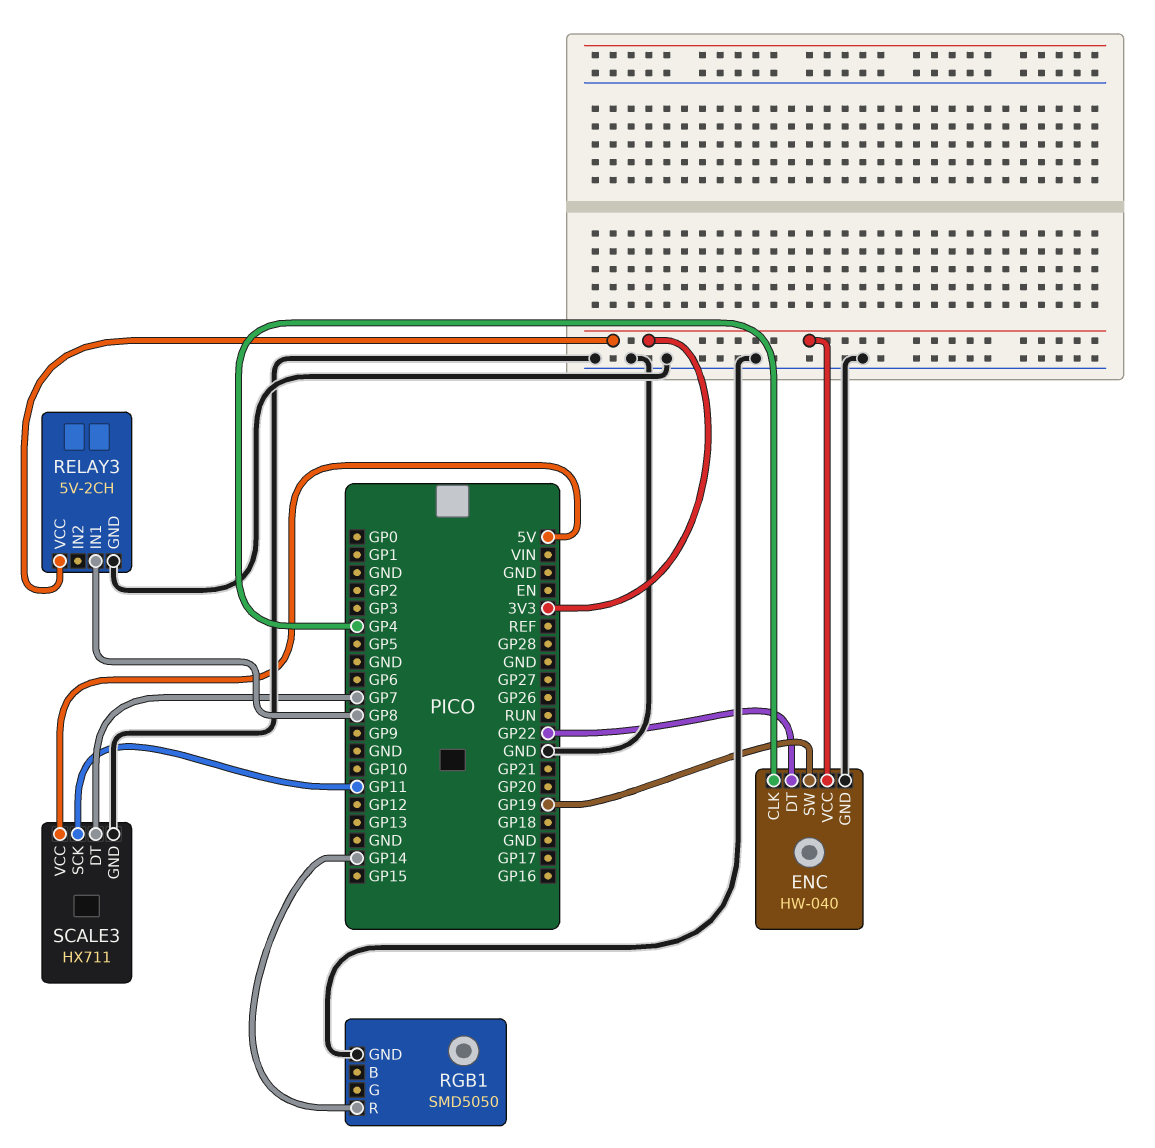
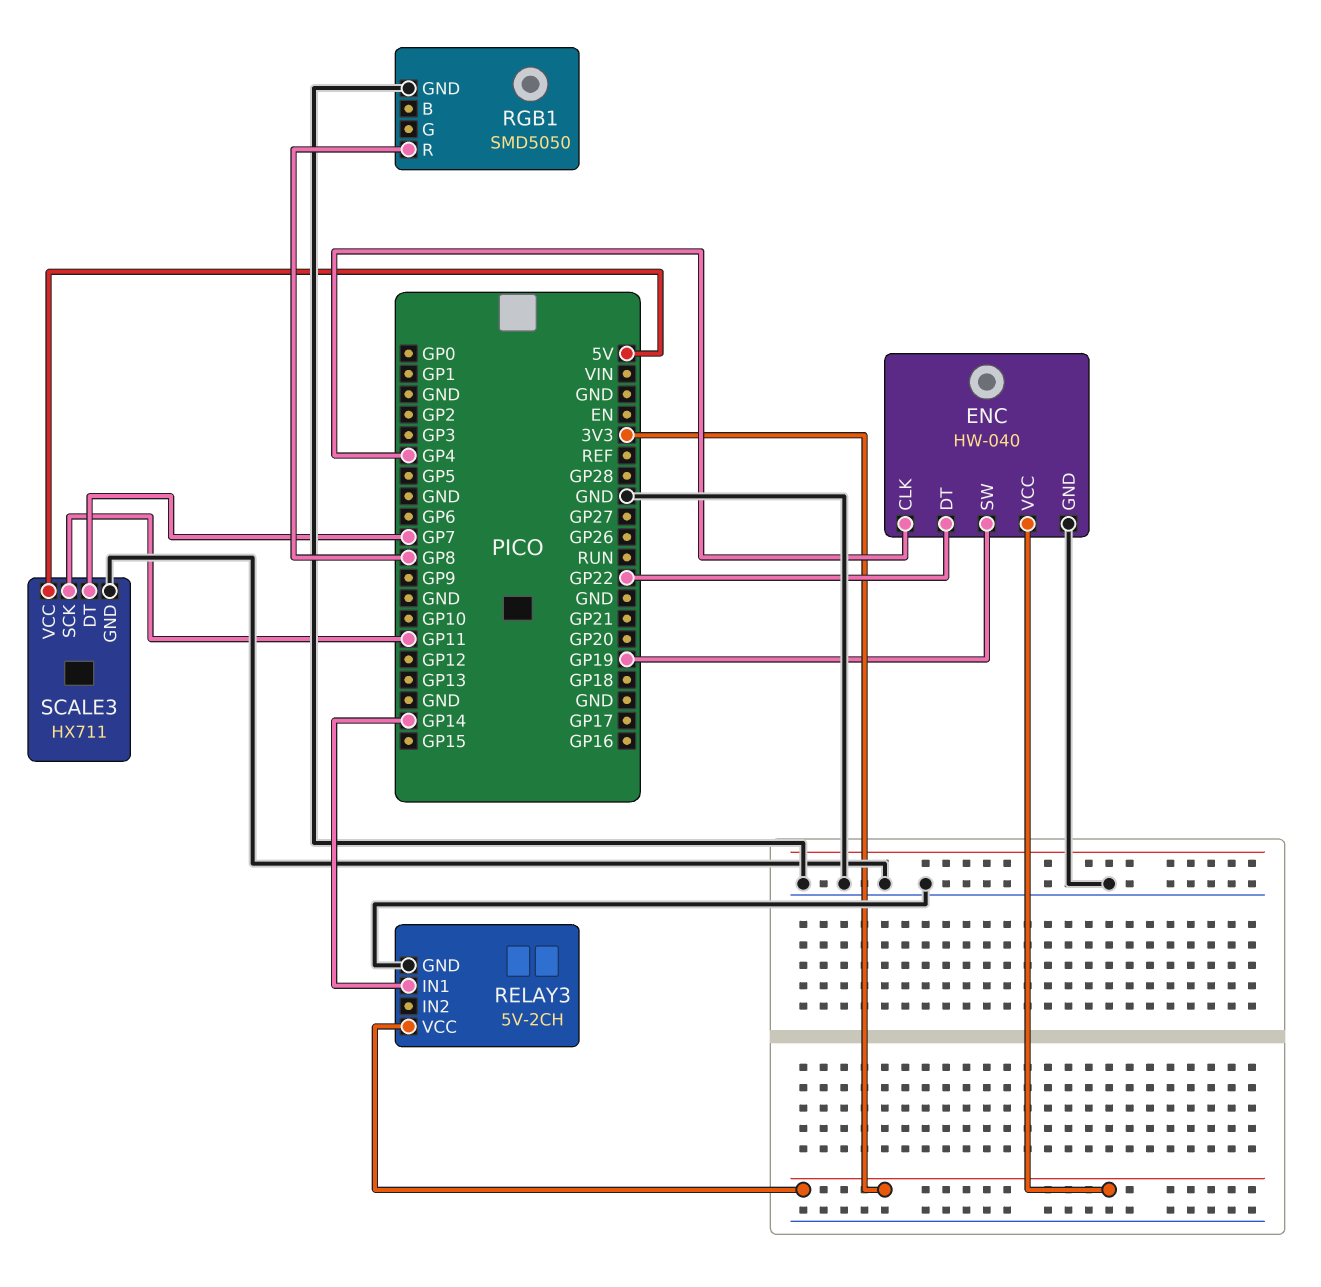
RELAY3 pin IN1: GP8 -> GP14
RGB1 pin R: GP14 -> GP8

